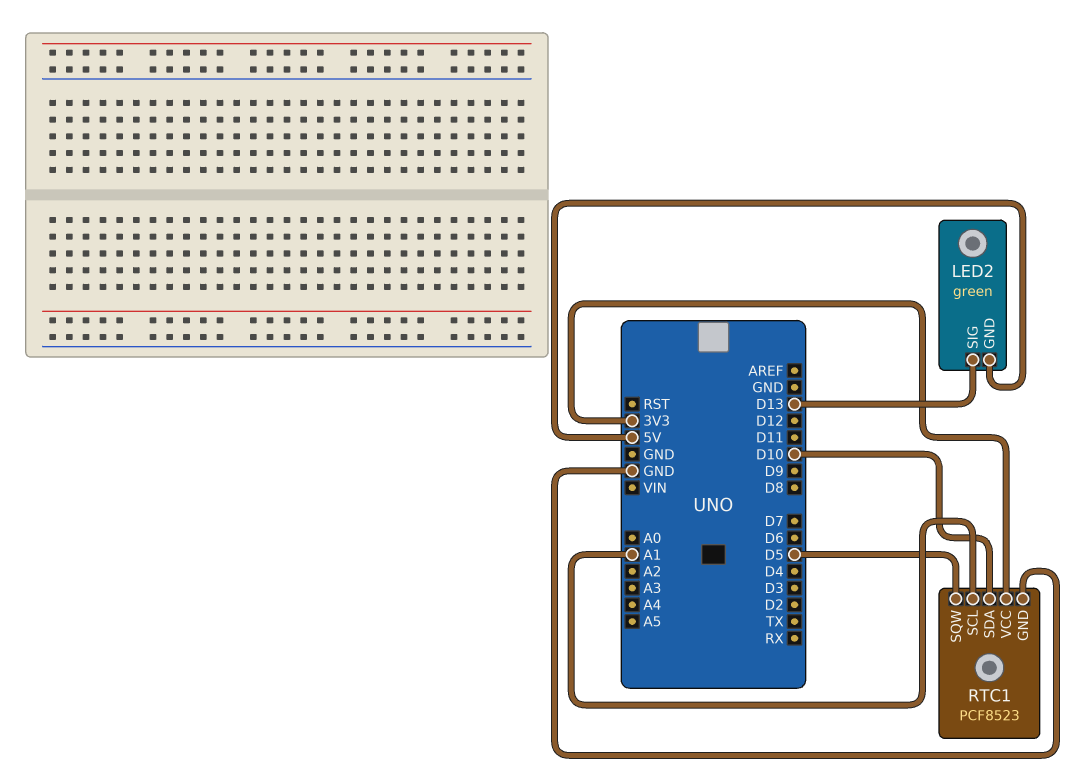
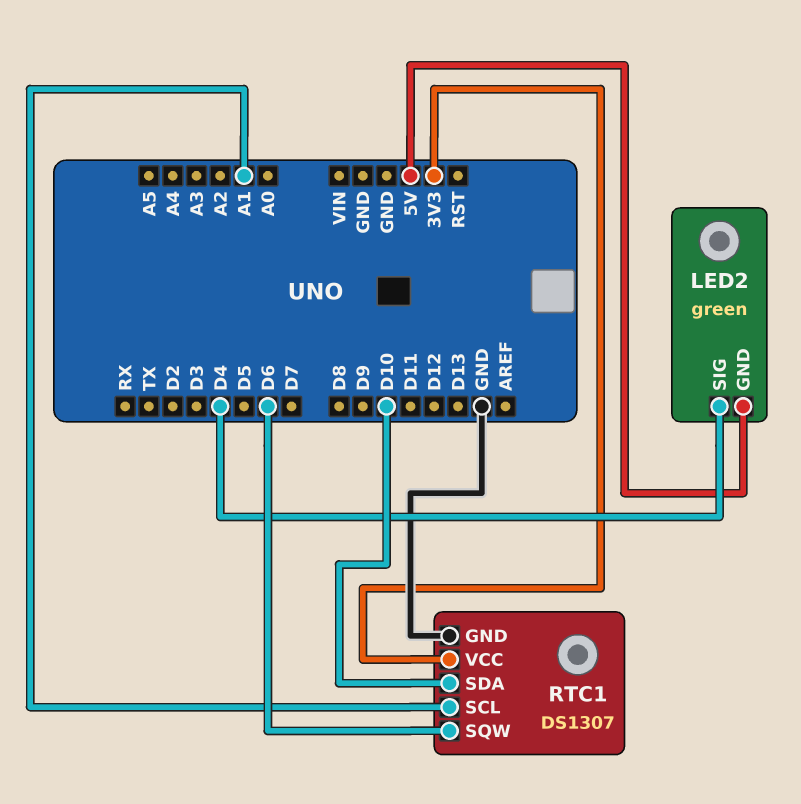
LED2 pin SIG: D13 -> D4
RTC1: PCF8523 -> DS1307
RTC1 pin SQW: D5 -> D6

